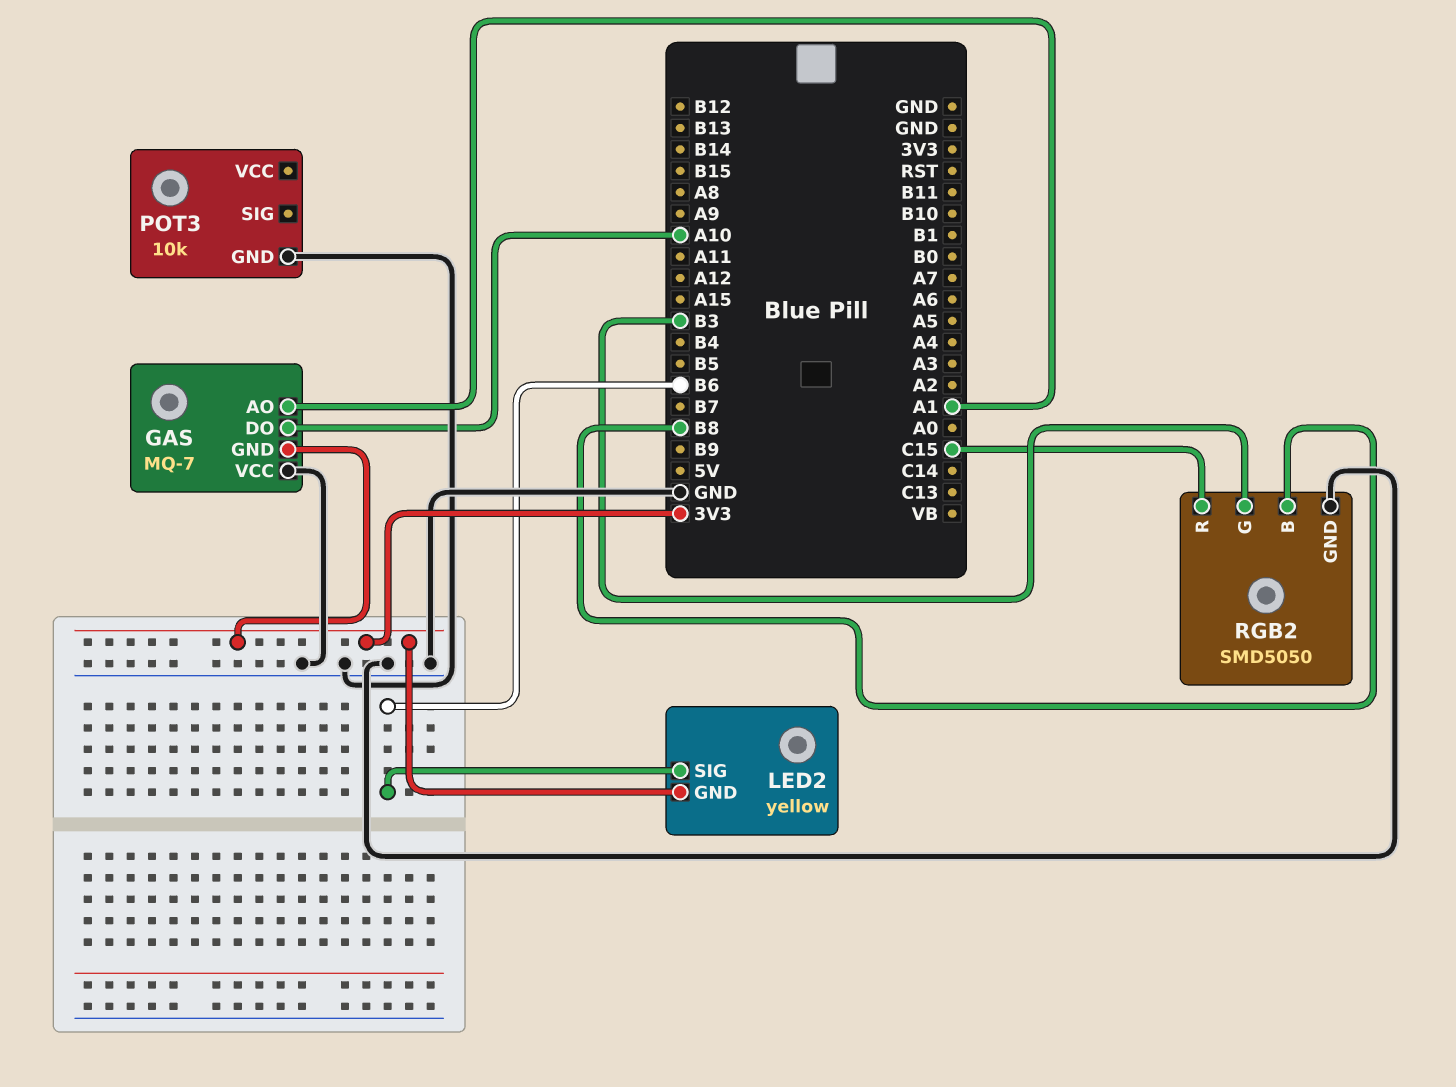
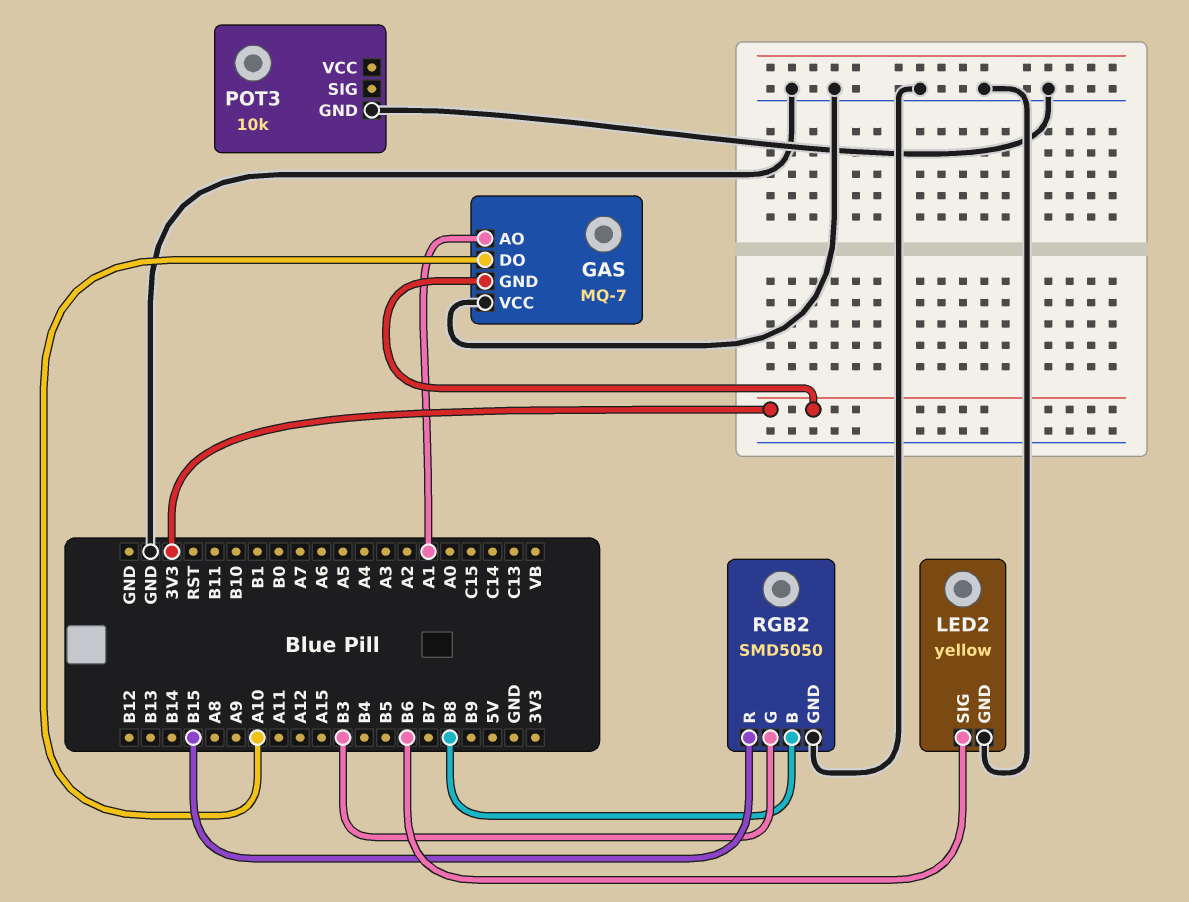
LED2 pin GND: 3V3 -> GND
RGB2 pin R: C15 -> B15

